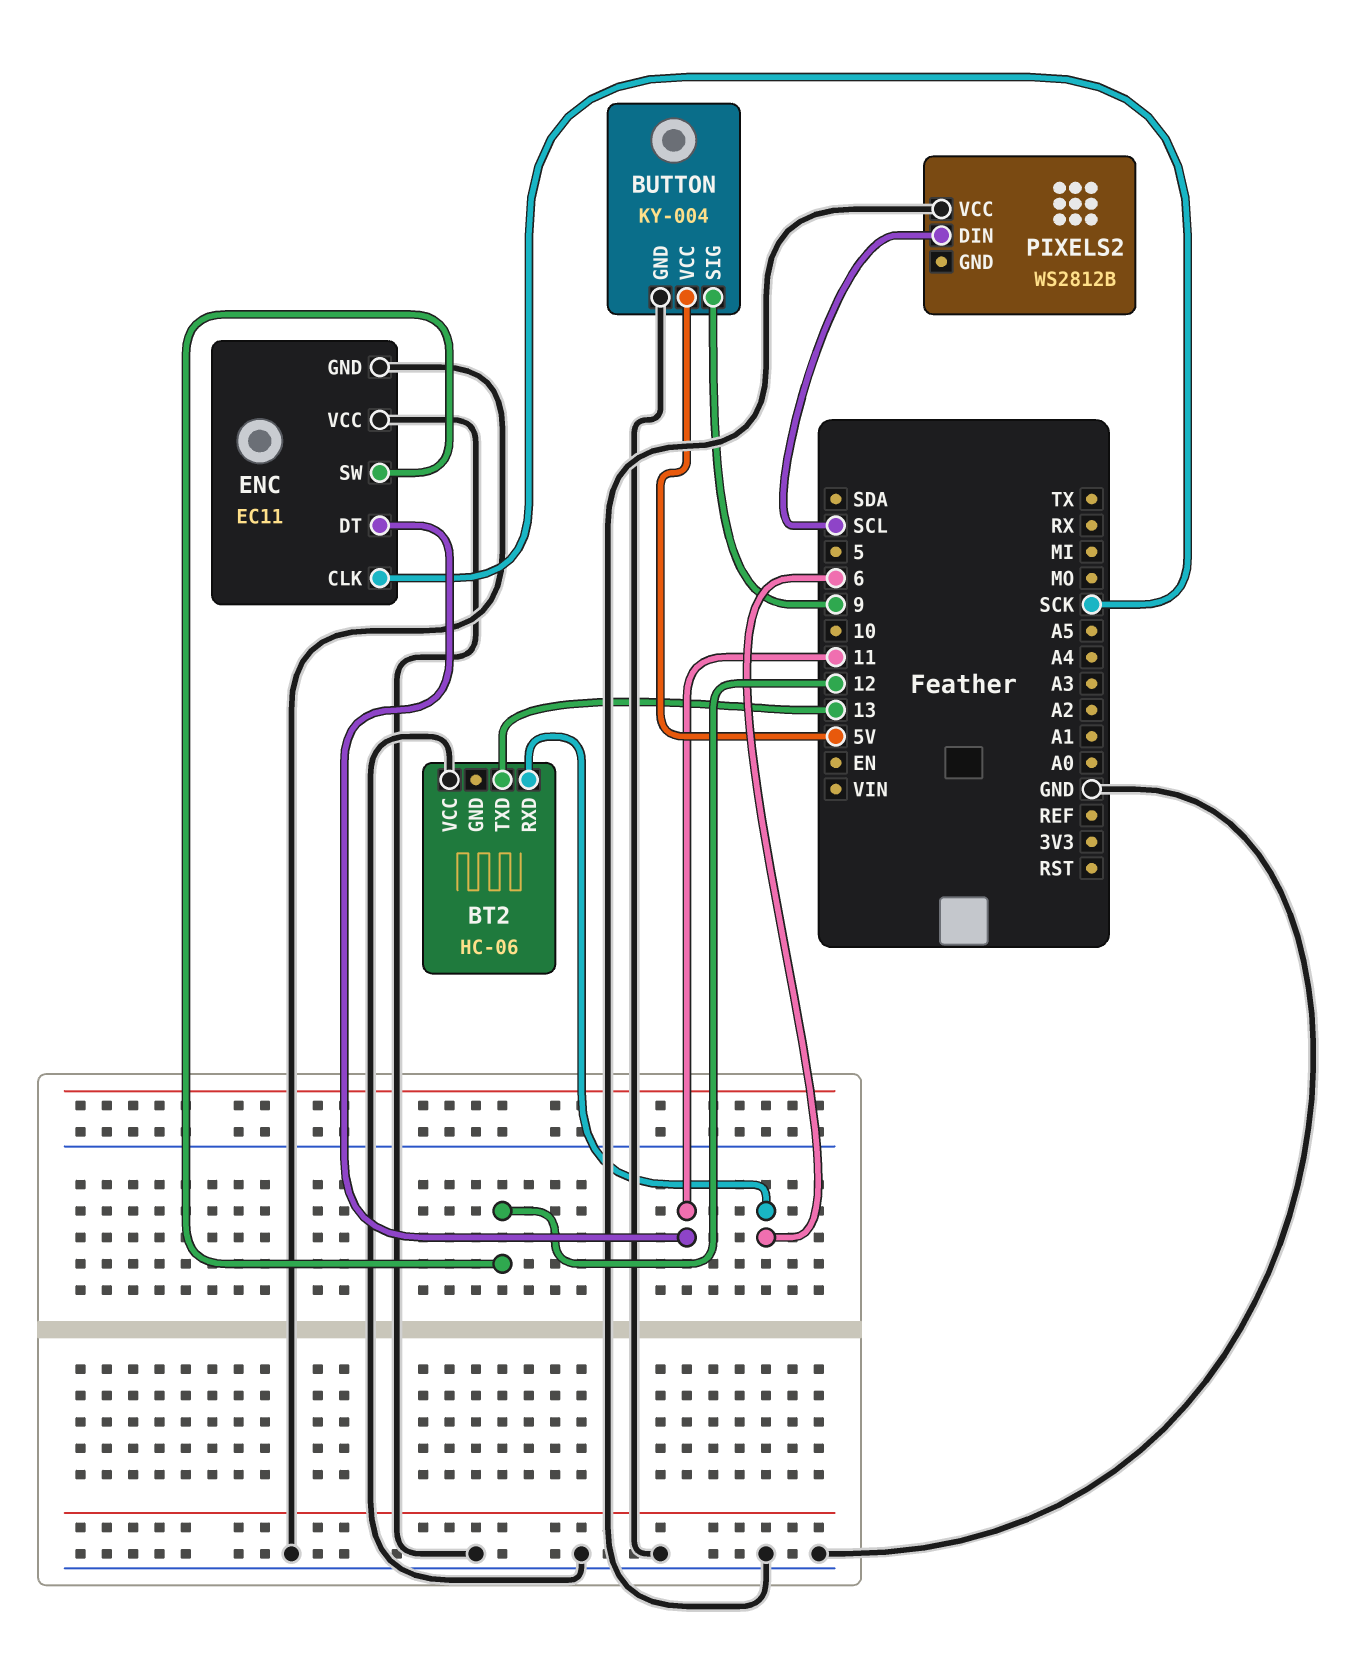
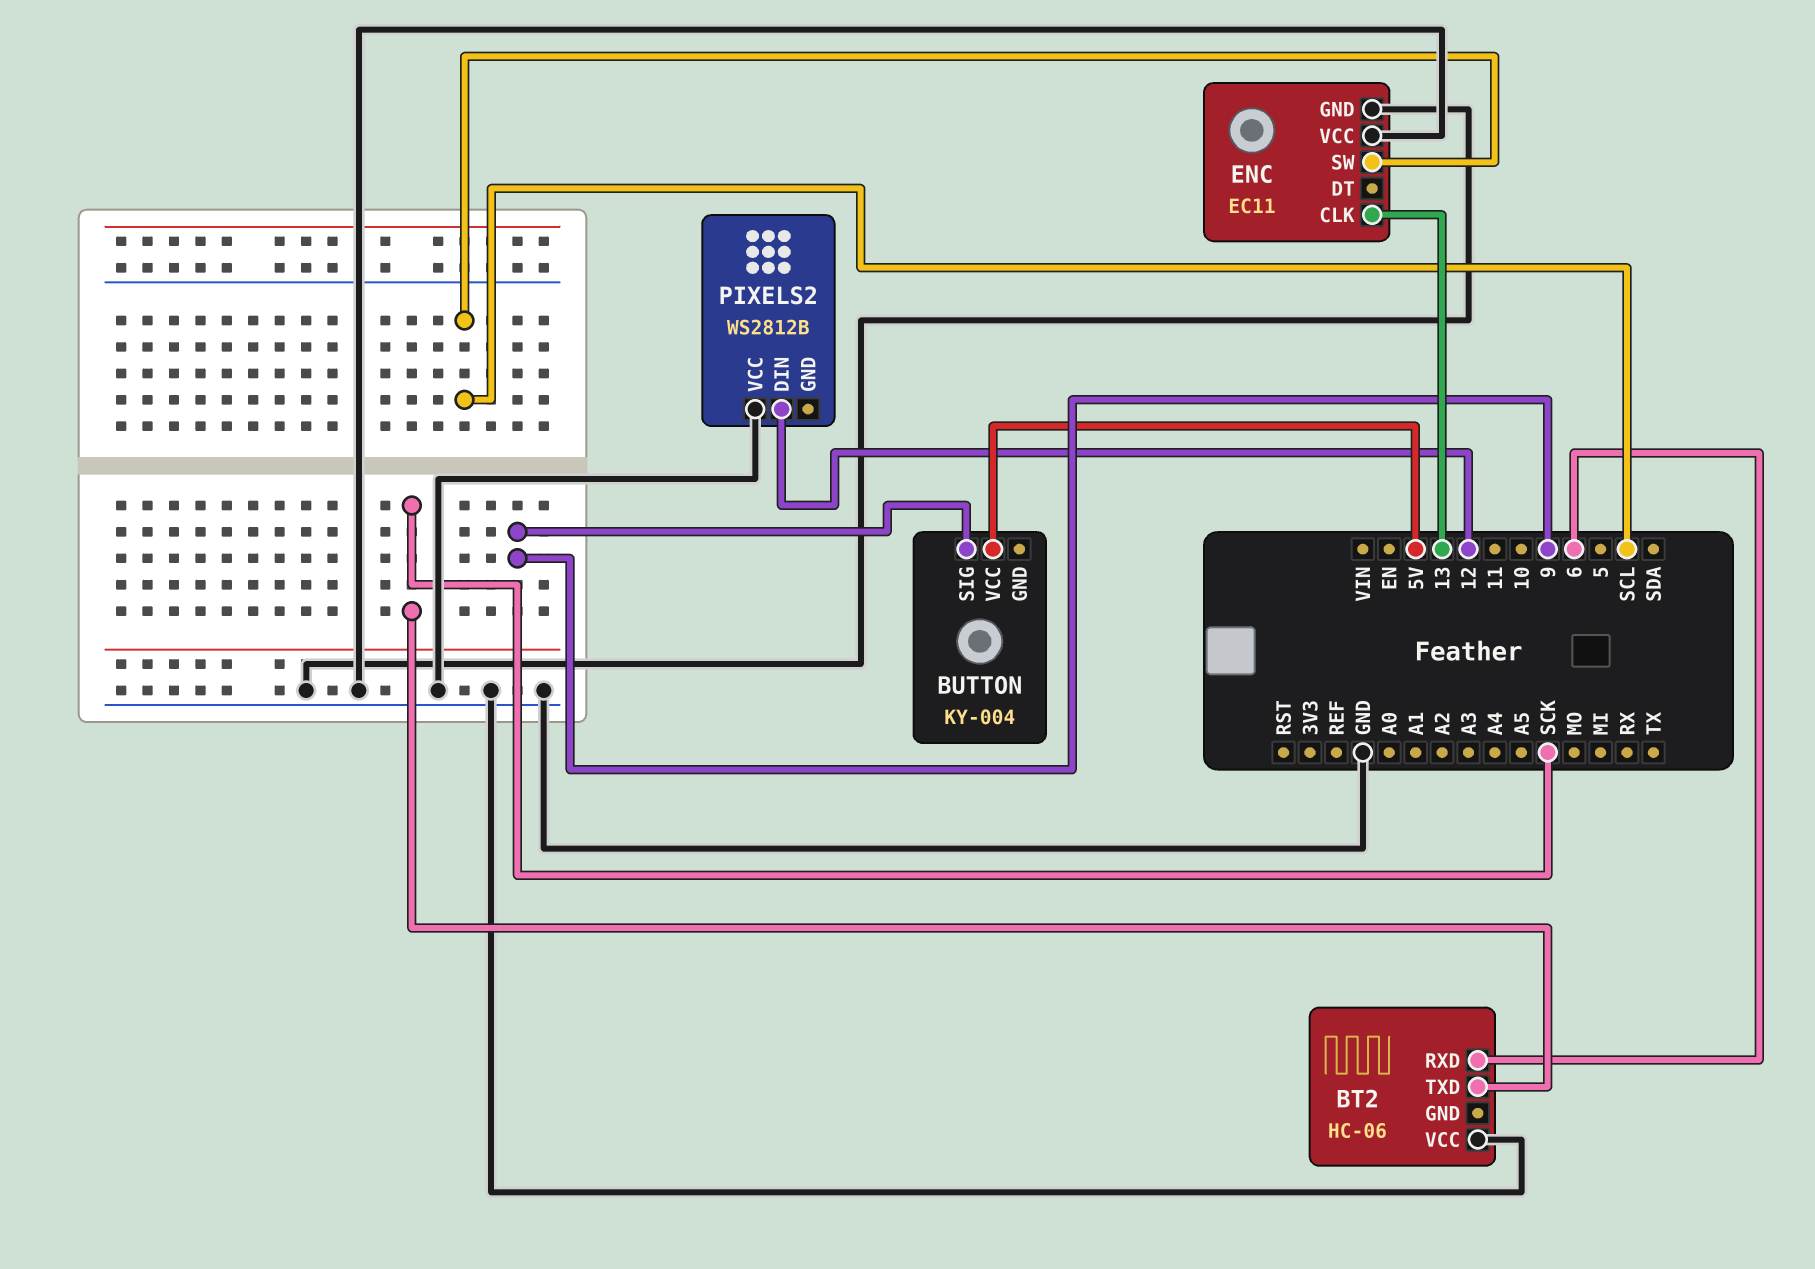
BT2 pin TXD: 13 -> SCK
BUTTON pin GND: GND -> none
ENC pin CLK: SCK -> 13
ENC pin DT: 11 -> none
ENC pin SW: 12 -> SCL
PIXELS2 pin DIN: SCL -> 12

